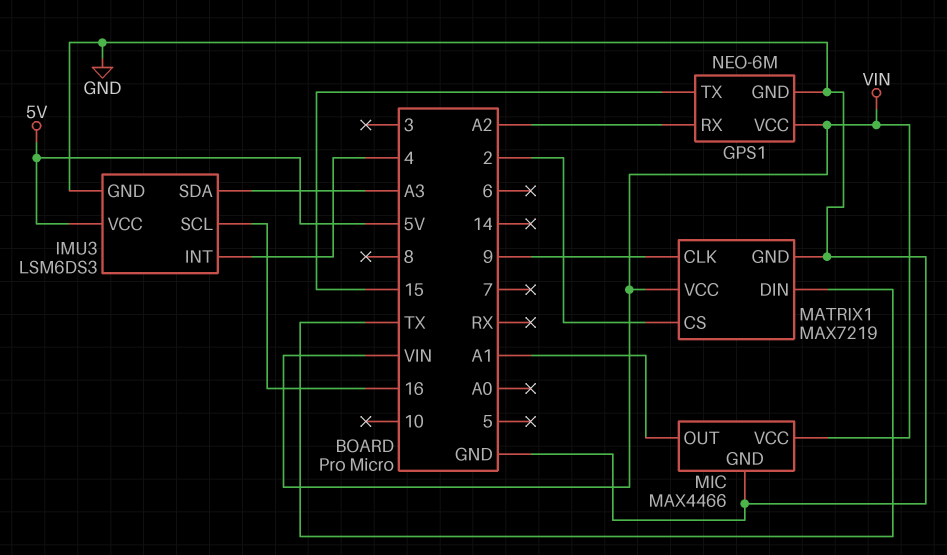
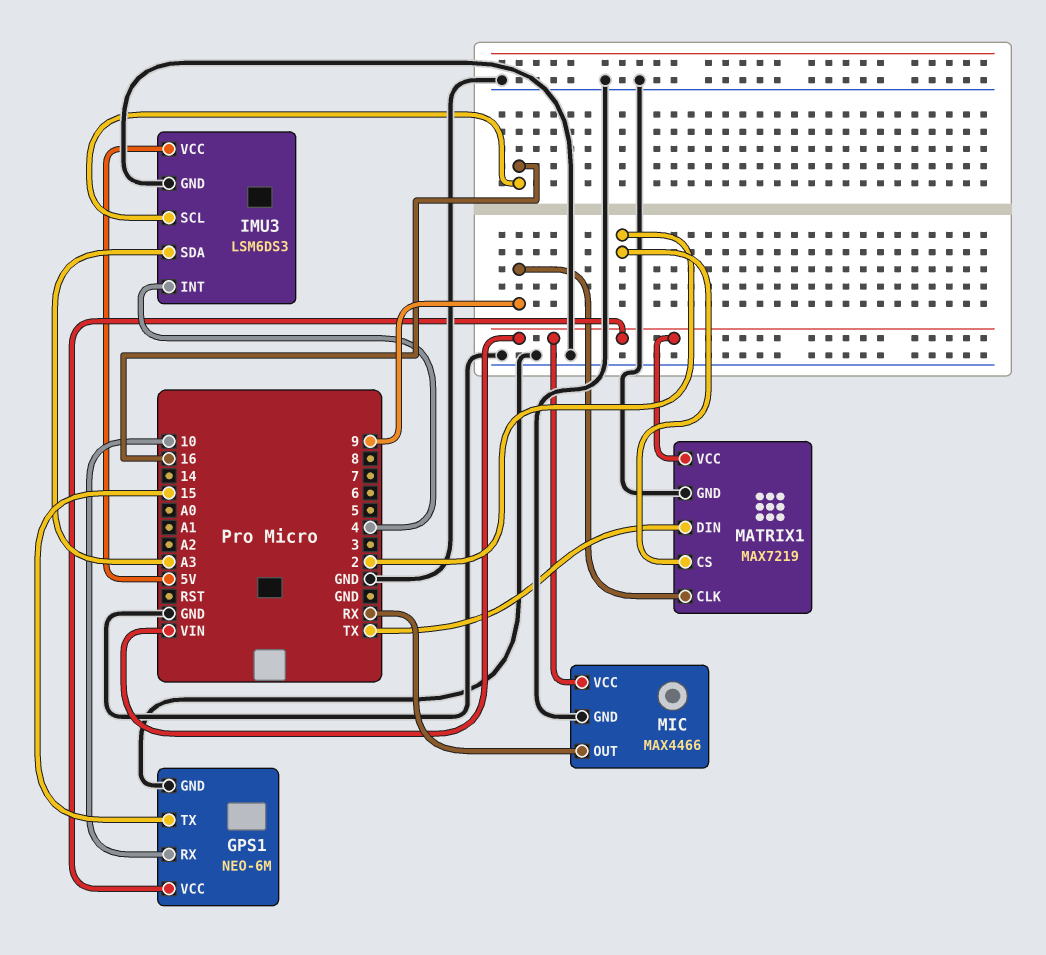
GPS1 pin RX: A2 -> 10
MIC pin OUT: A1 -> RX

